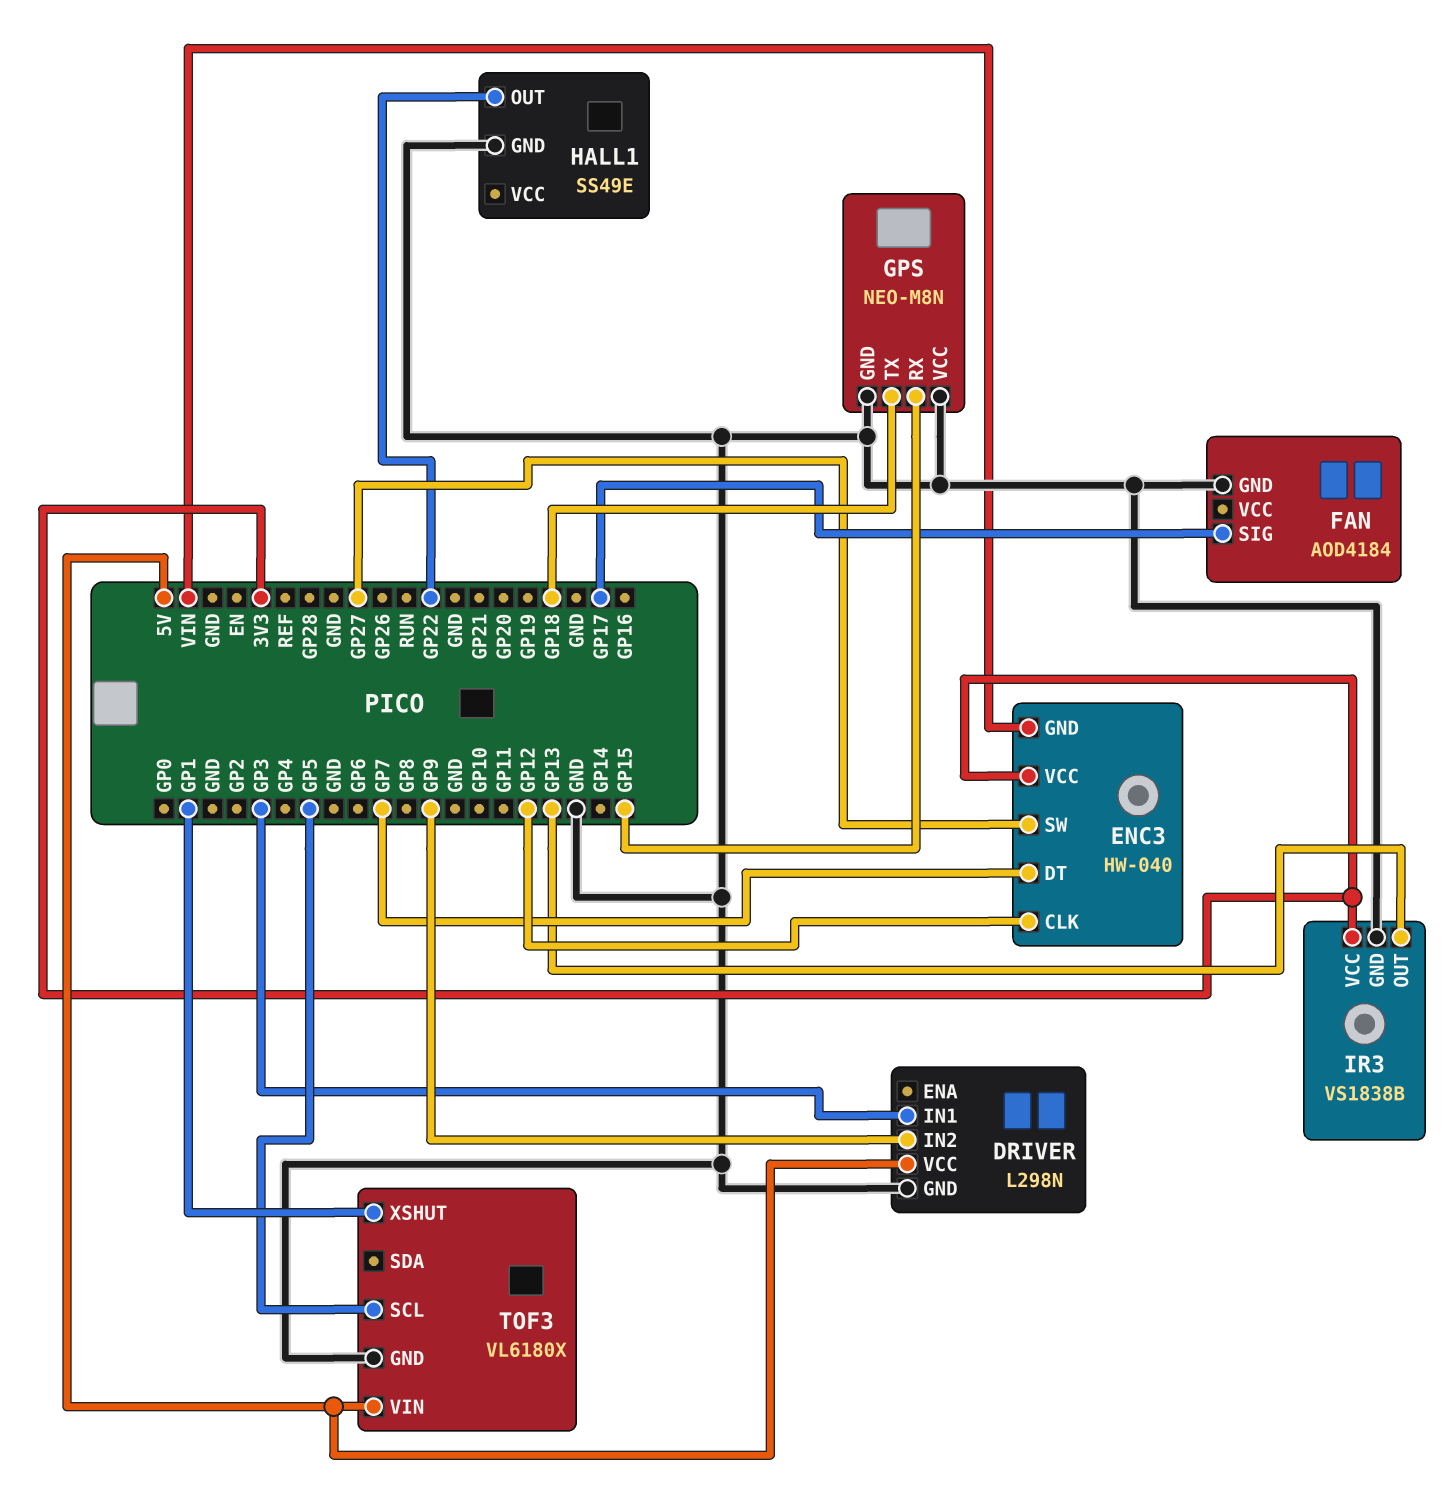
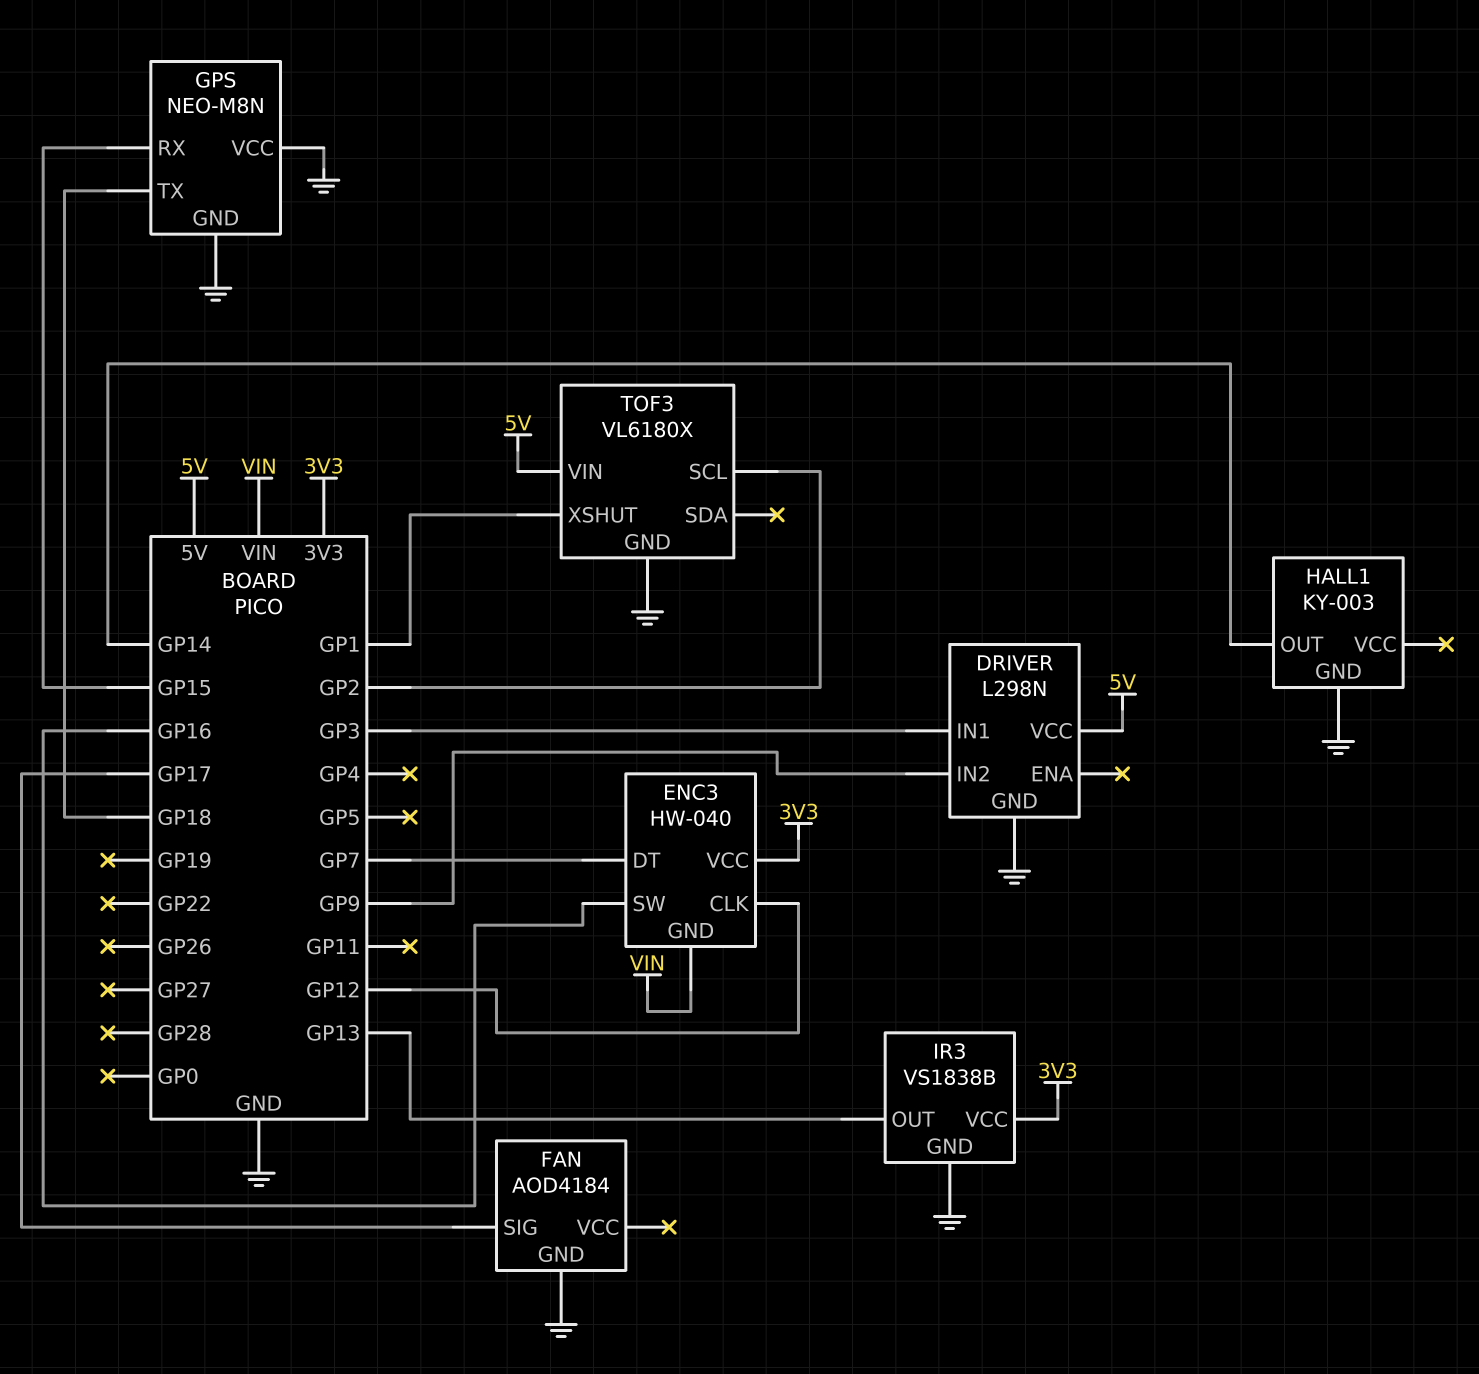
ENC3 pin SW: GP27 -> GP16
HALL1: SS49E -> KY-003
HALL1 pin OUT: GP22 -> GP14
TOF3 pin SCL: GP5 -> GP2

